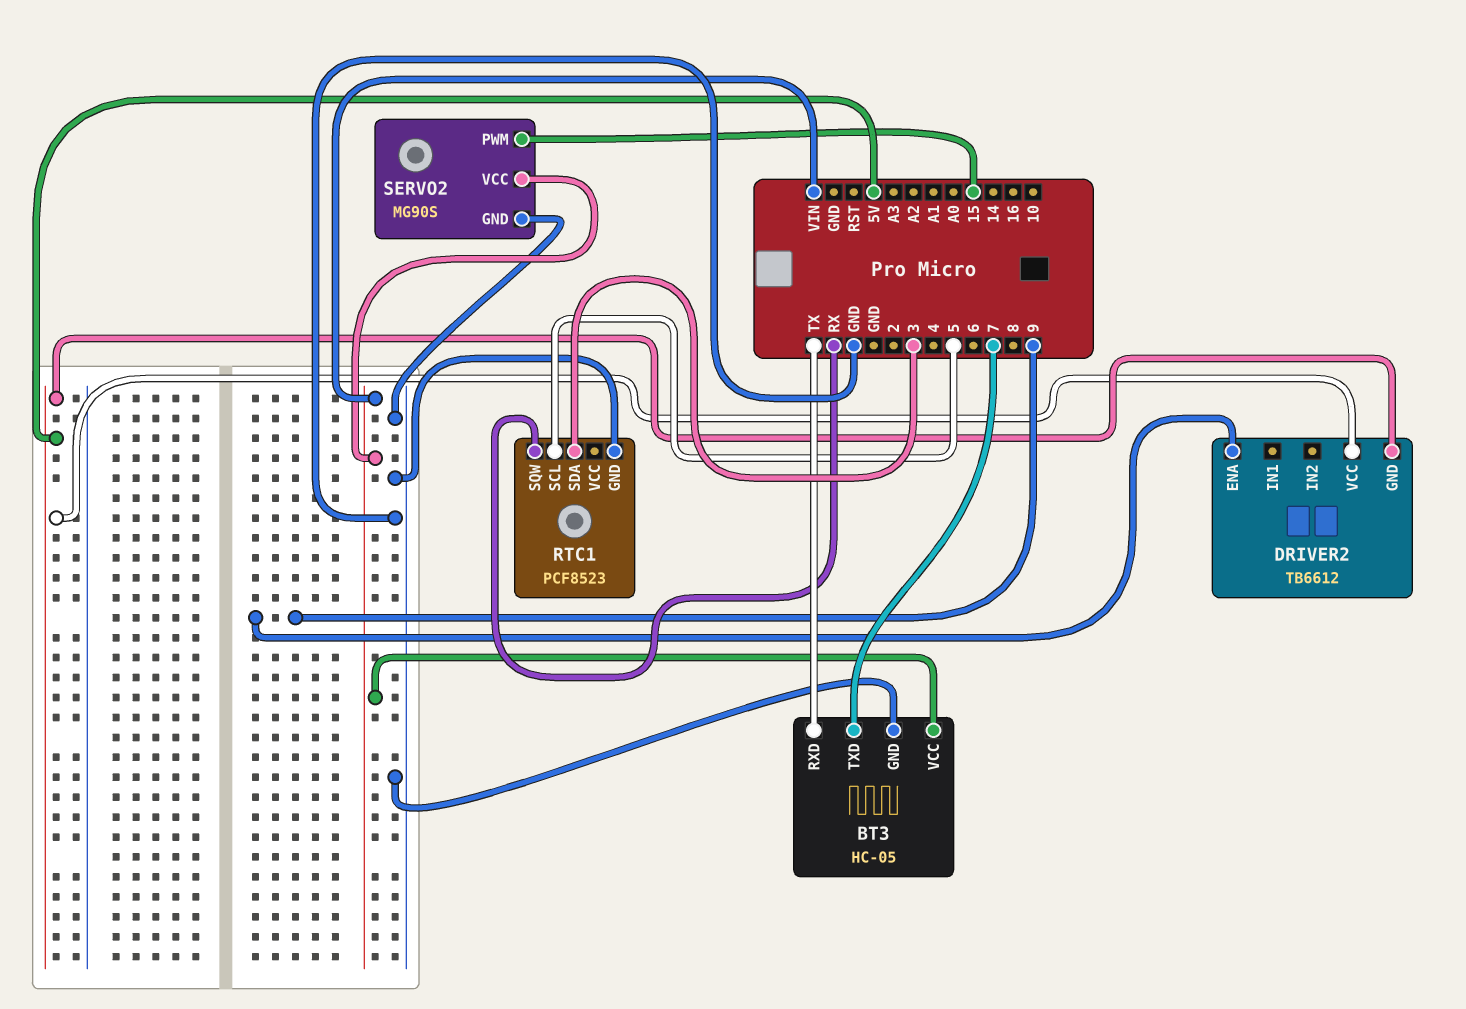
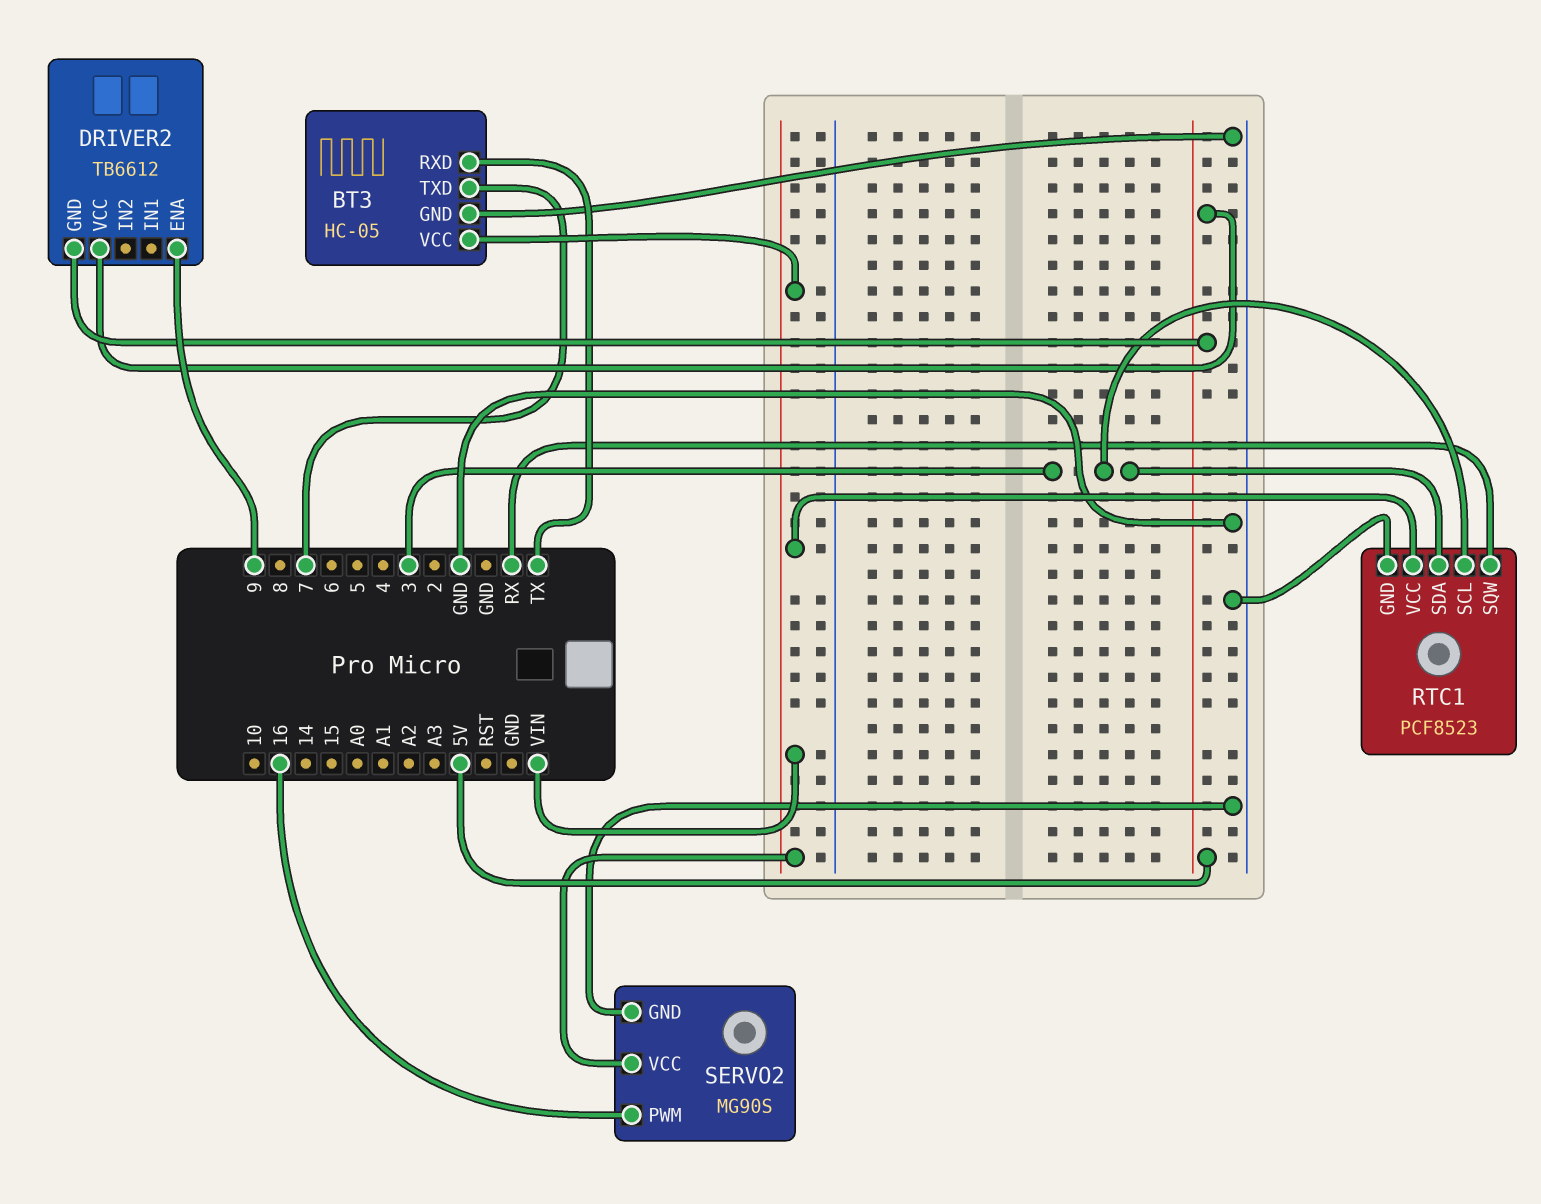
RTC1 pin SCL: 5 -> 3
RTC1 pin VCC: none -> VIN
SERVO2 pin PWM: 15 -> 16

